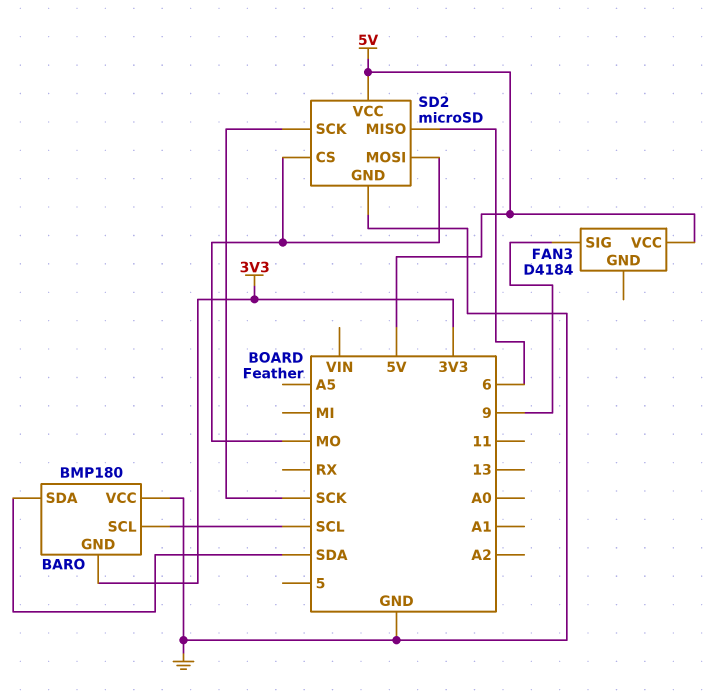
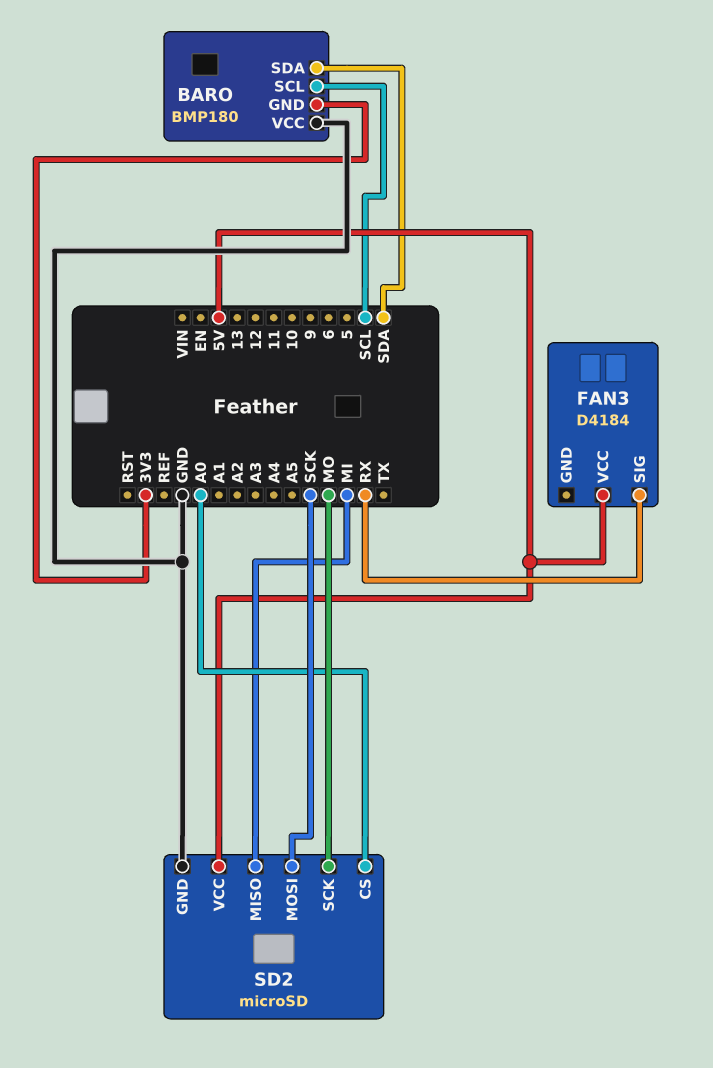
FAN3 pin SIG: 9 -> RX
SD2 pin CS: MO -> A0
SD2 pin MISO: 6 -> MI
SD2 pin MOSI: MO -> SCK
SD2 pin SCK: SCK -> MO

